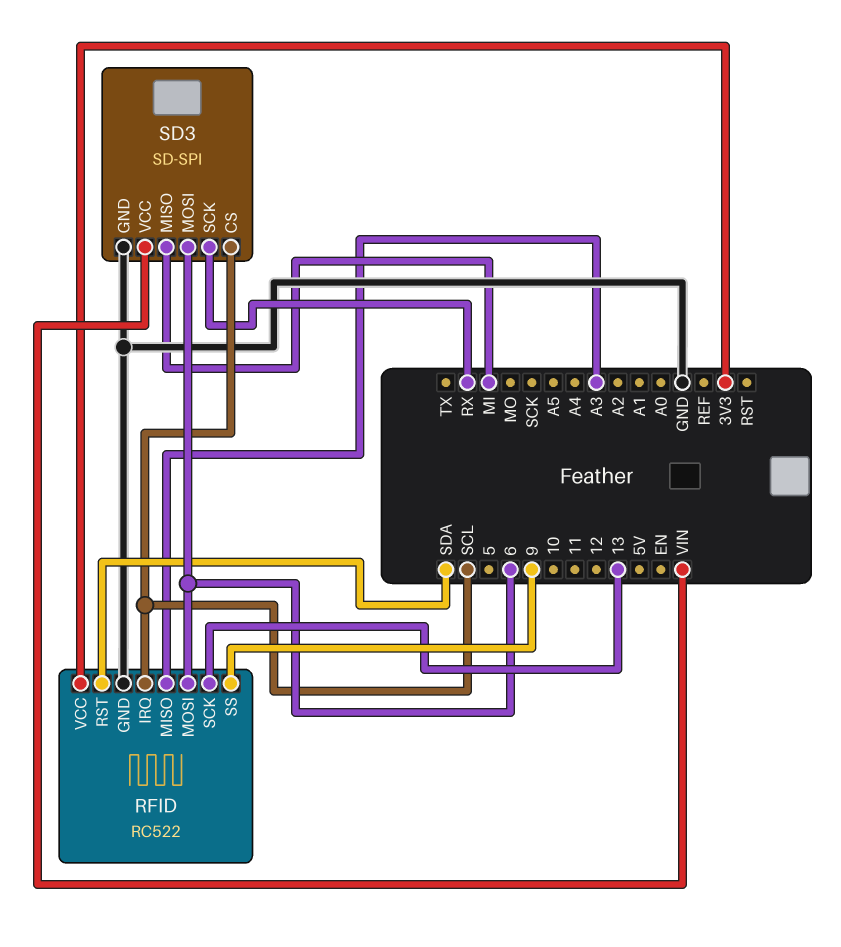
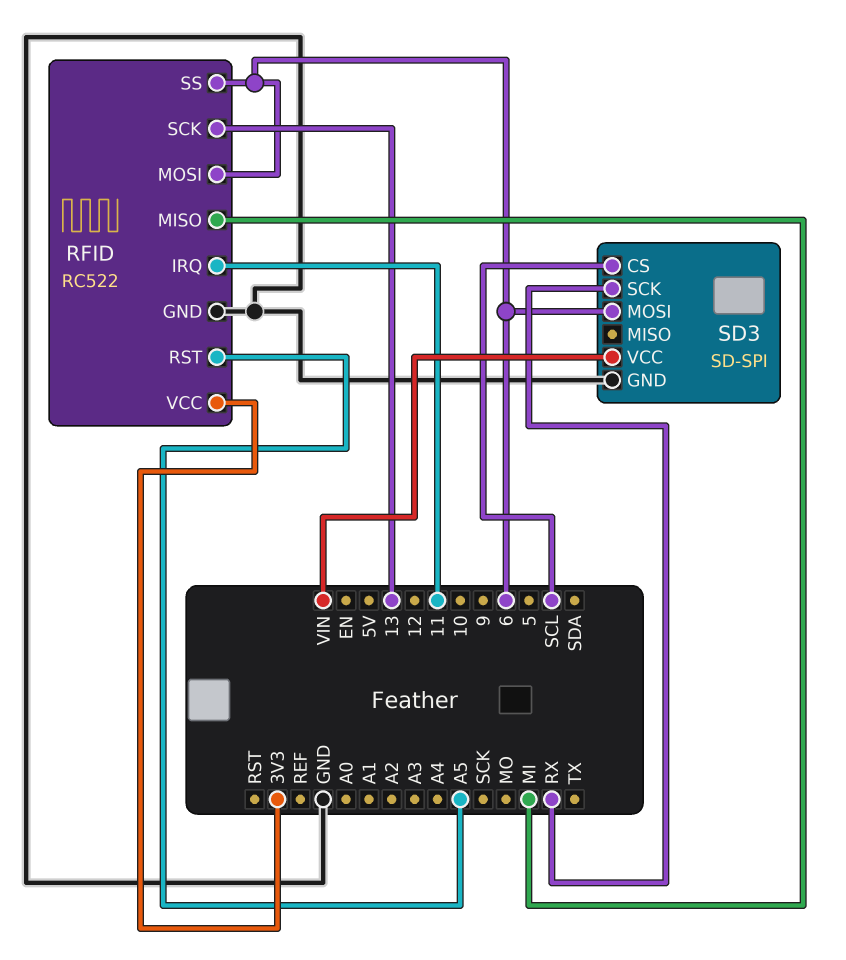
RFID pin IRQ: SCL -> 11
RFID pin MISO: A3 -> MI
RFID pin RST: SDA -> A5
RFID pin SS: 9 -> 6
SD3 pin MISO: MI -> none

